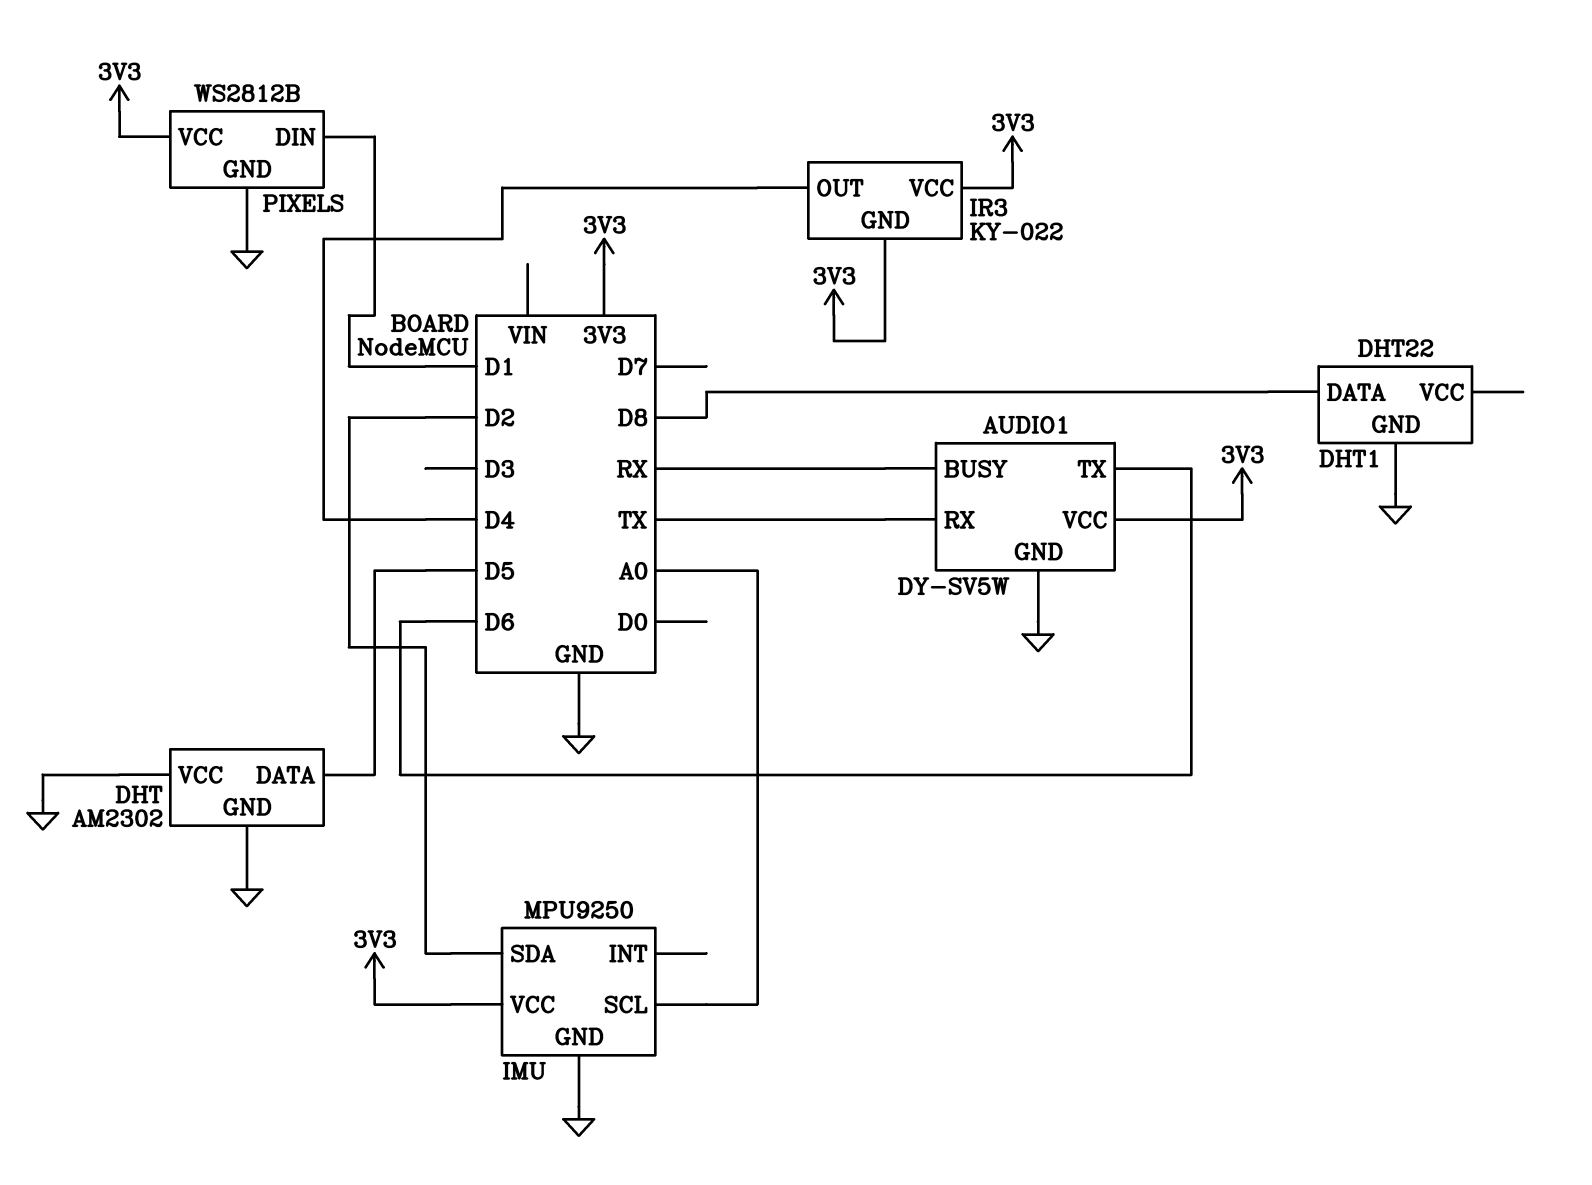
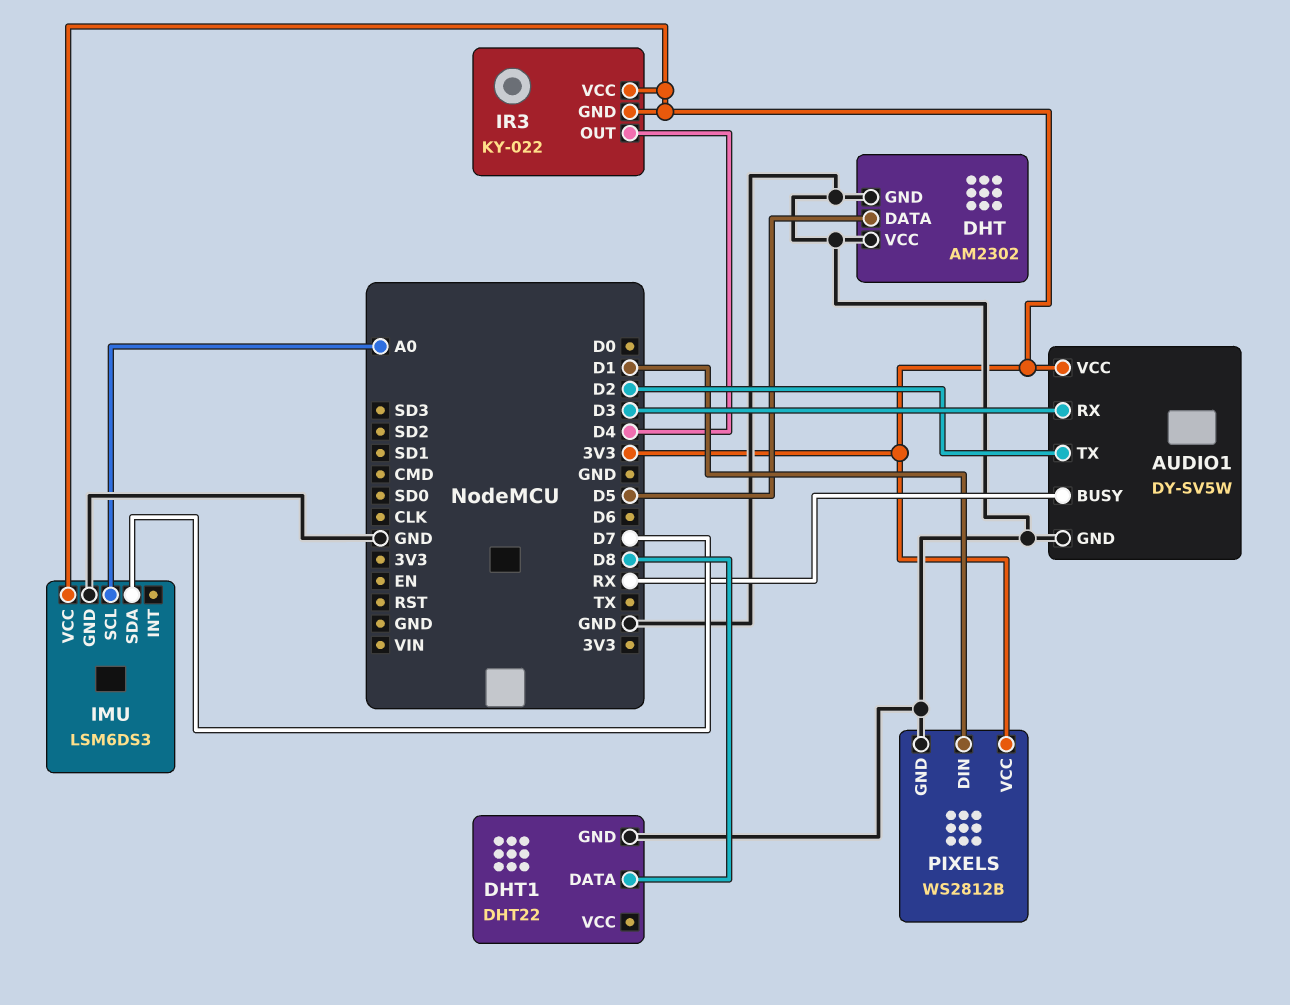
AUDIO1 pin RX: TX -> D3
AUDIO1 pin TX: D6 -> D2
IMU: MPU9250 -> LSM6DS3
IMU pin SDA: D2 -> D7

